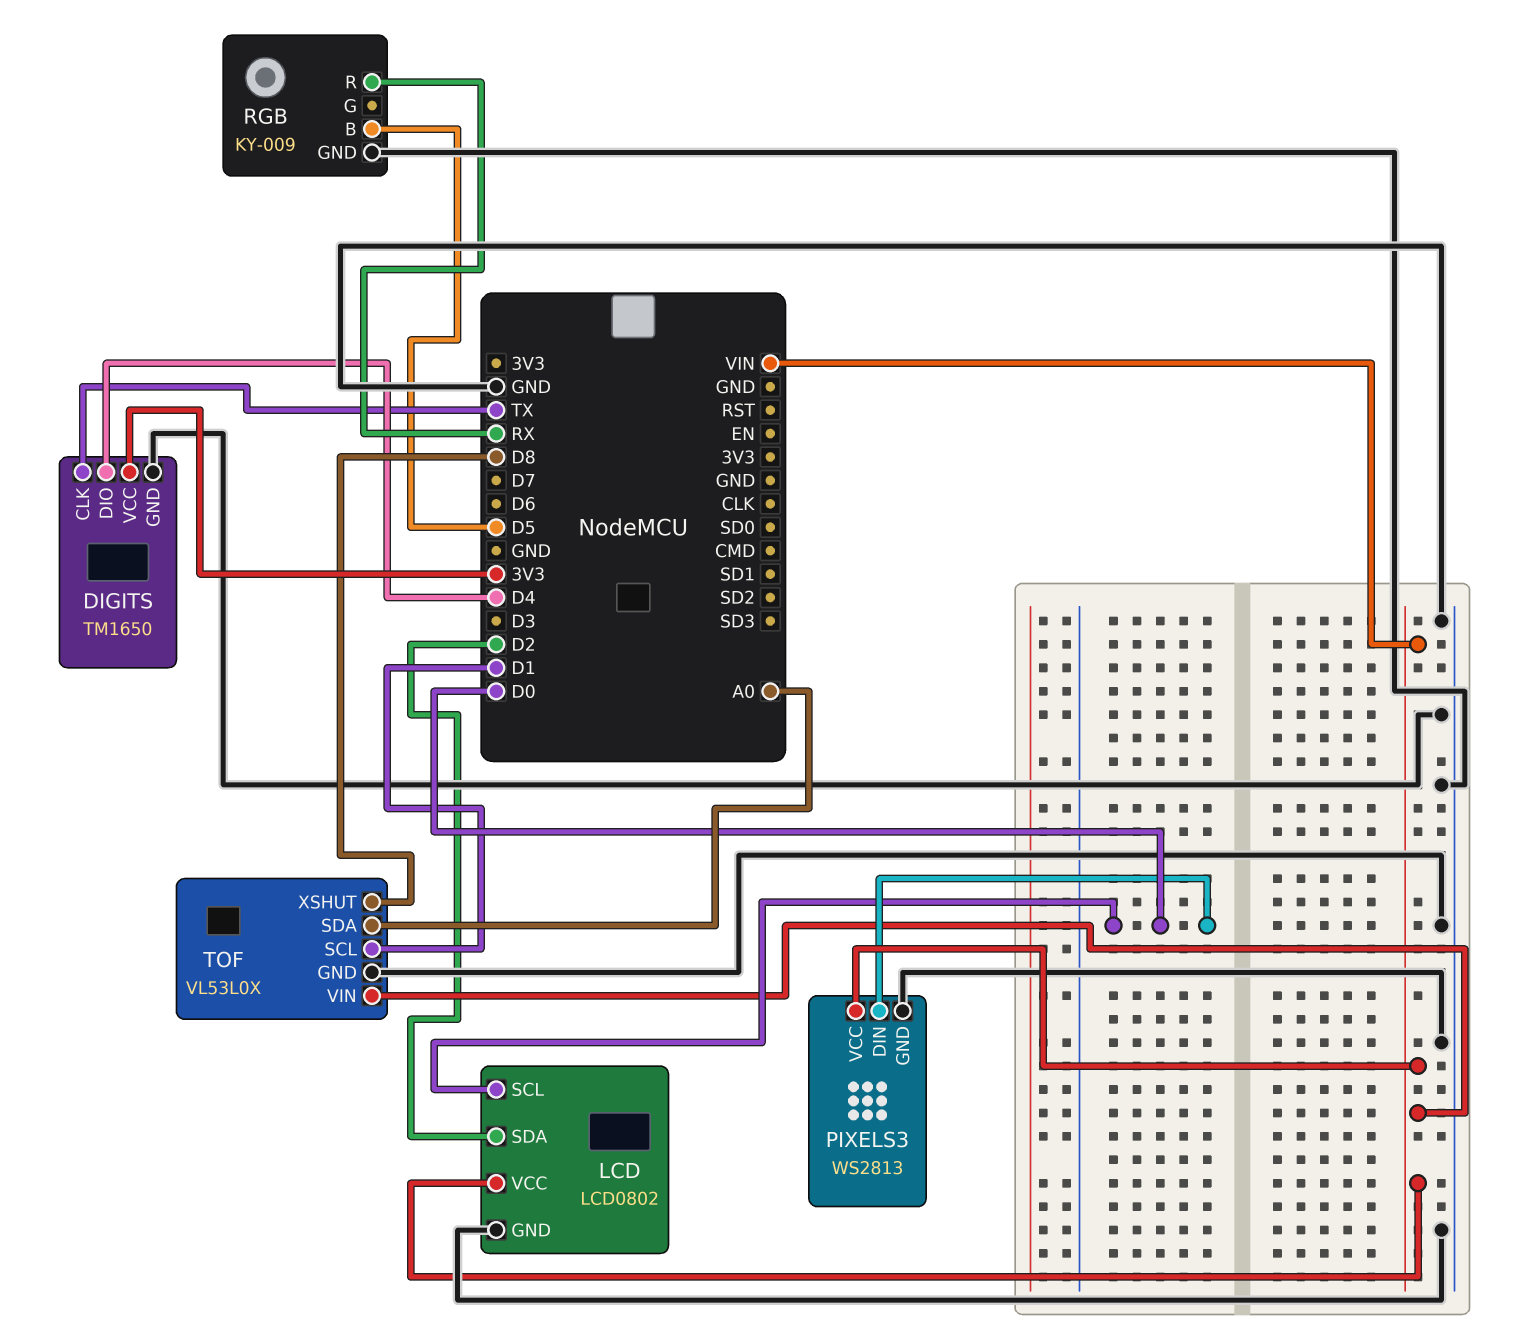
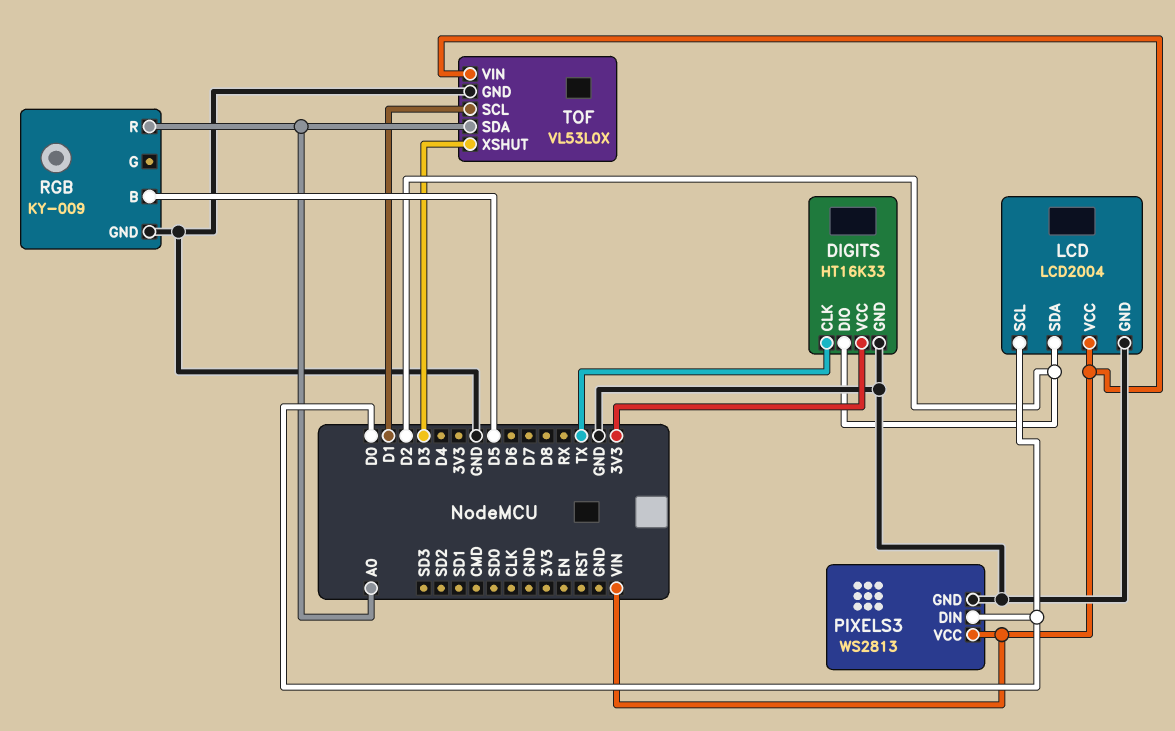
DIGITS: TM1650 -> HT16K33
DIGITS pin DIO: D4 -> D2
LCD: LCD0802 -> LCD2004
RGB pin R: RX -> A0
TOF pin XSHUT: D8 -> D3

